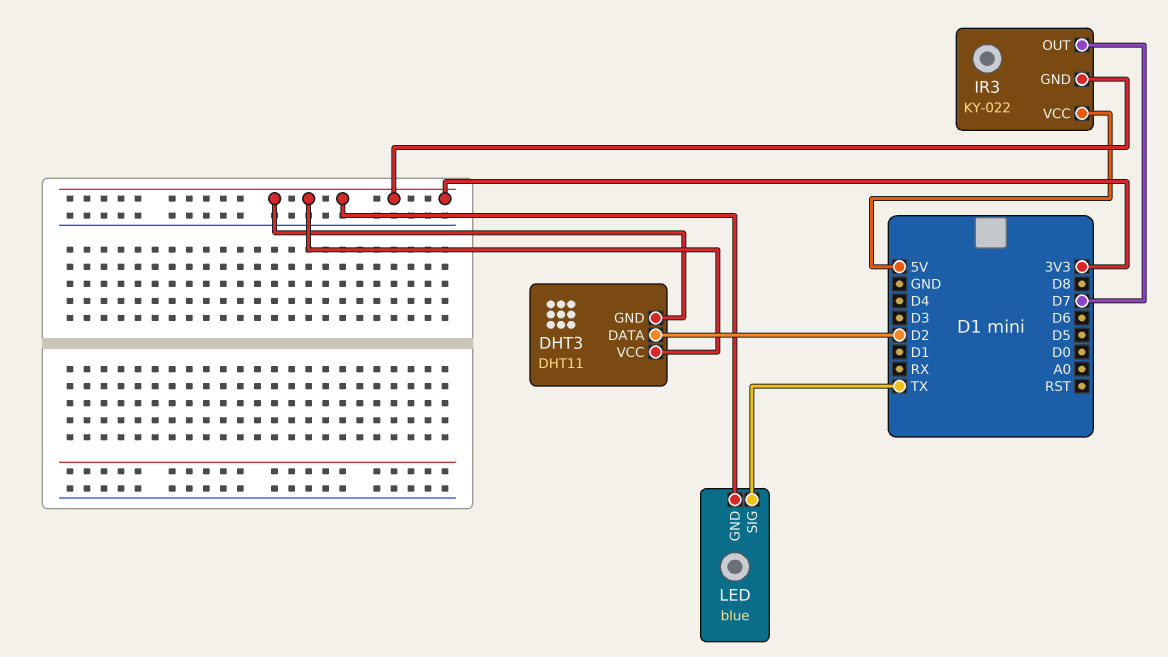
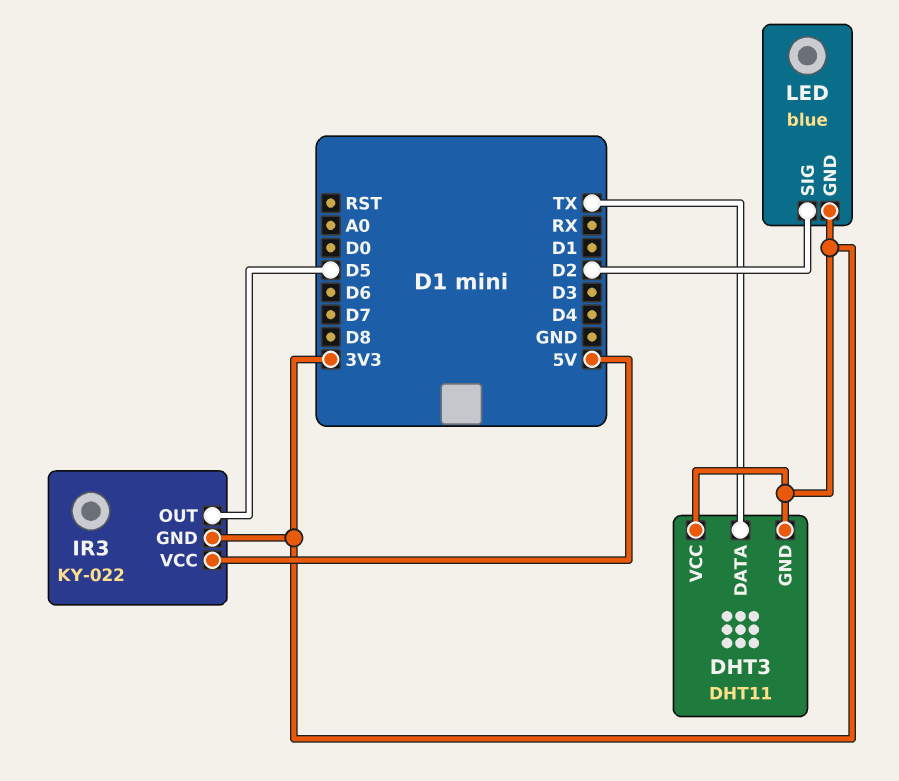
DHT3 pin DATA: D2 -> TX
IR3 pin OUT: D7 -> D5
LED pin SIG: TX -> D2

